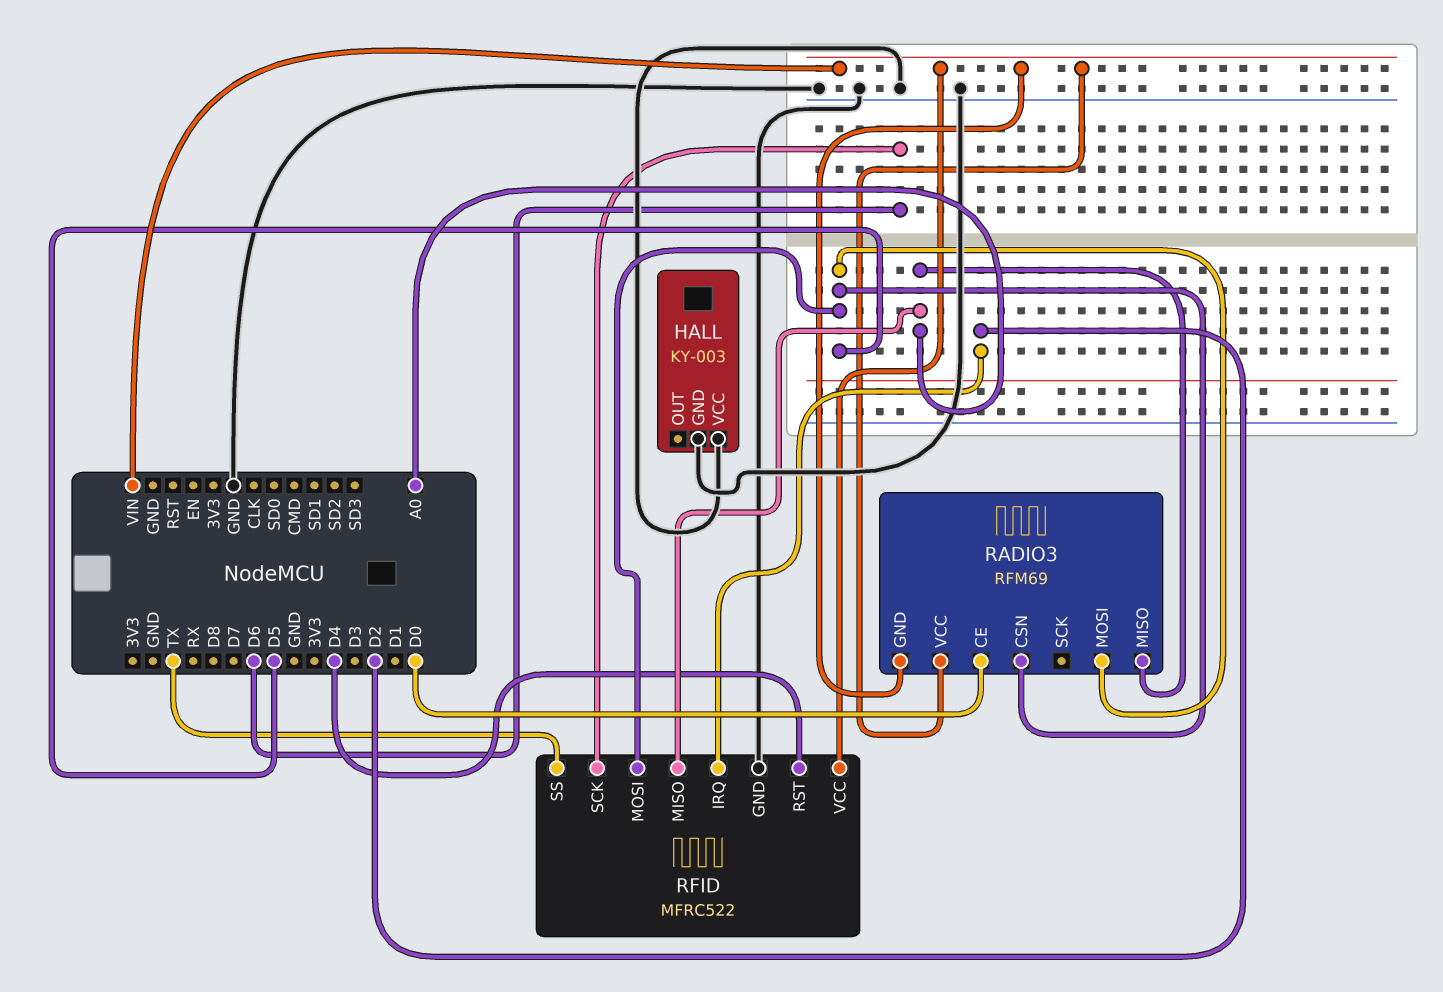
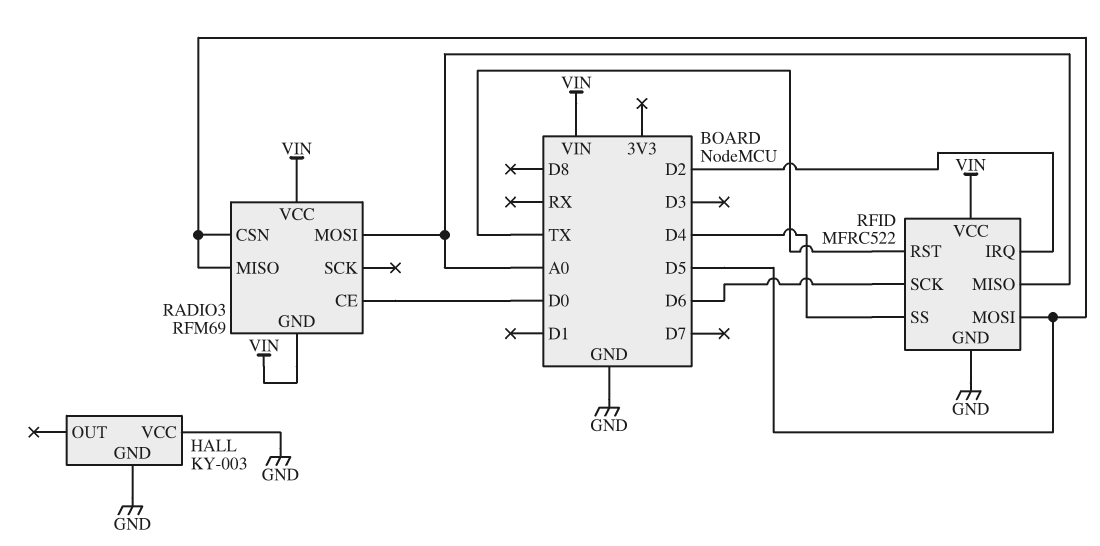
RADIO3 pin MISO: A0 -> D5
RADIO3 pin MOSI: D5 -> A0
RFID pin RST: D4 -> TX
RFID pin SS: TX -> D4

